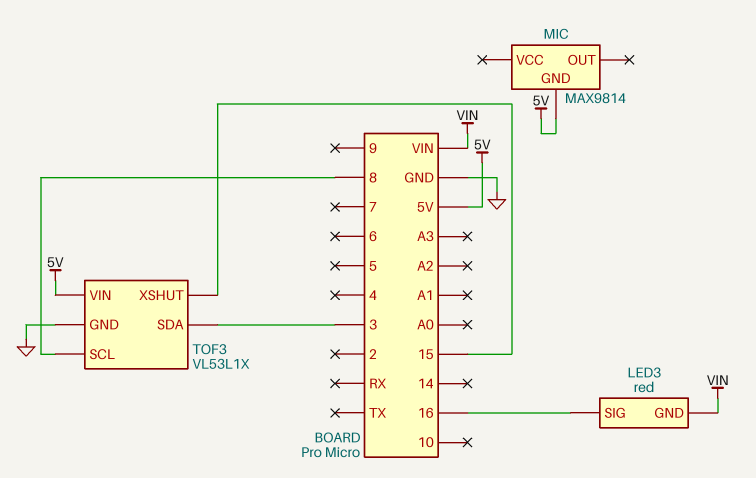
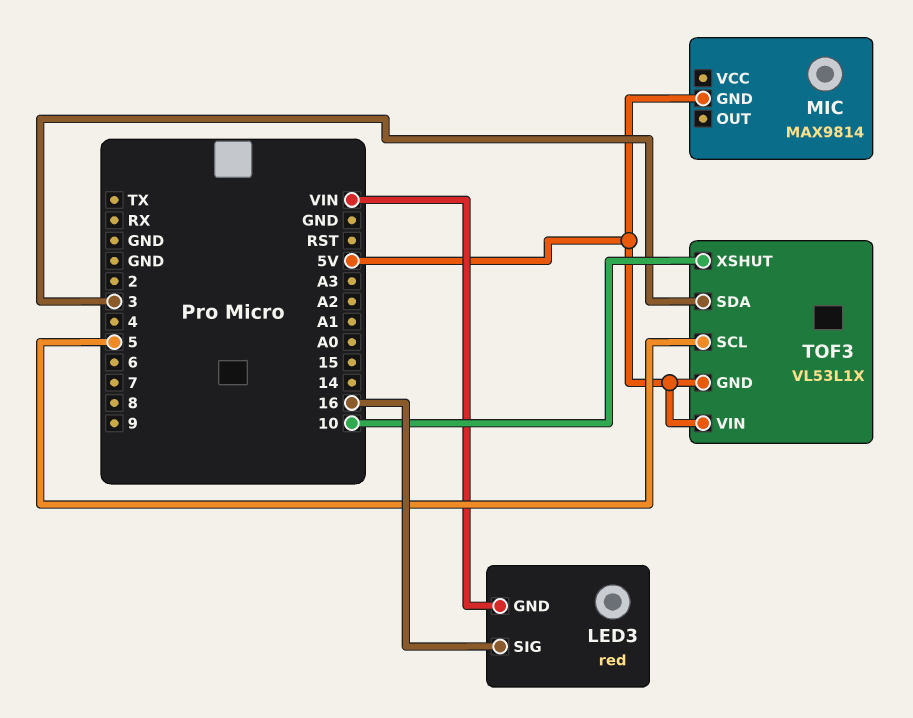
TOF3 pin GND: GND -> 5V
TOF3 pin SCL: 8 -> 5
TOF3 pin XSHUT: 15 -> 10

